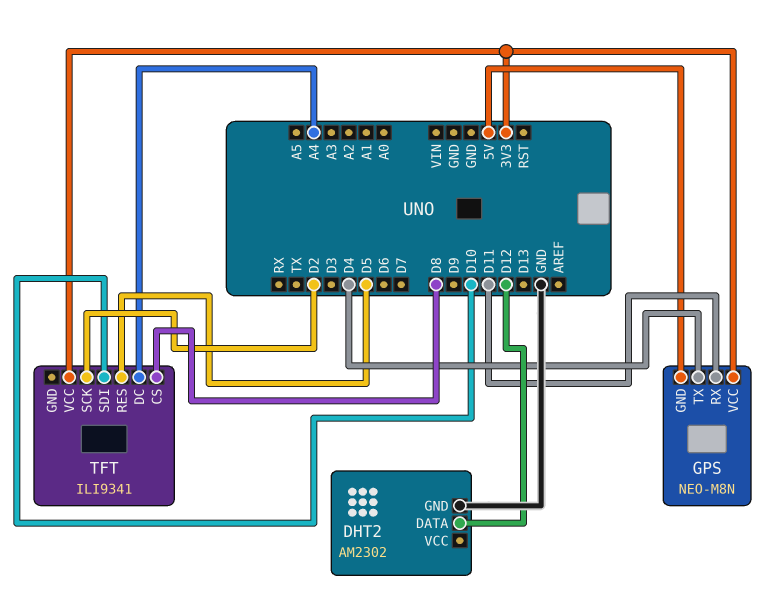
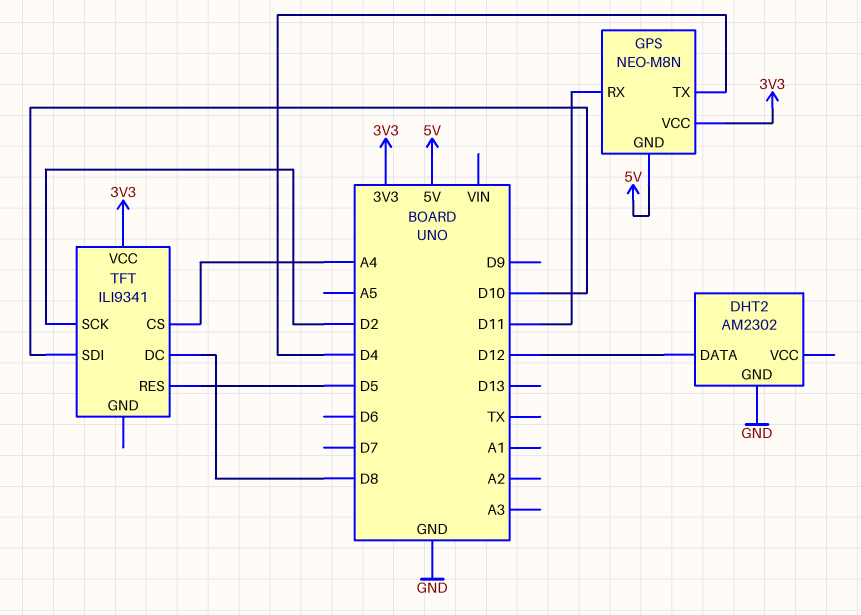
TFT pin CS: D8 -> A4
TFT pin DC: A4 -> D8

